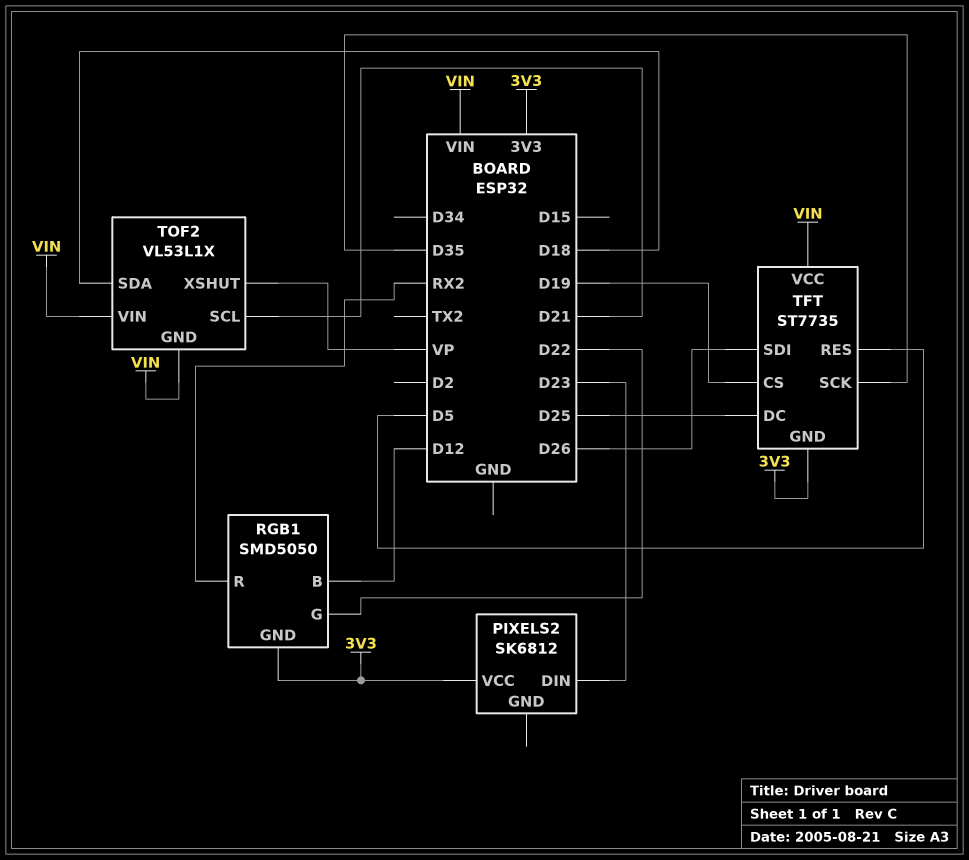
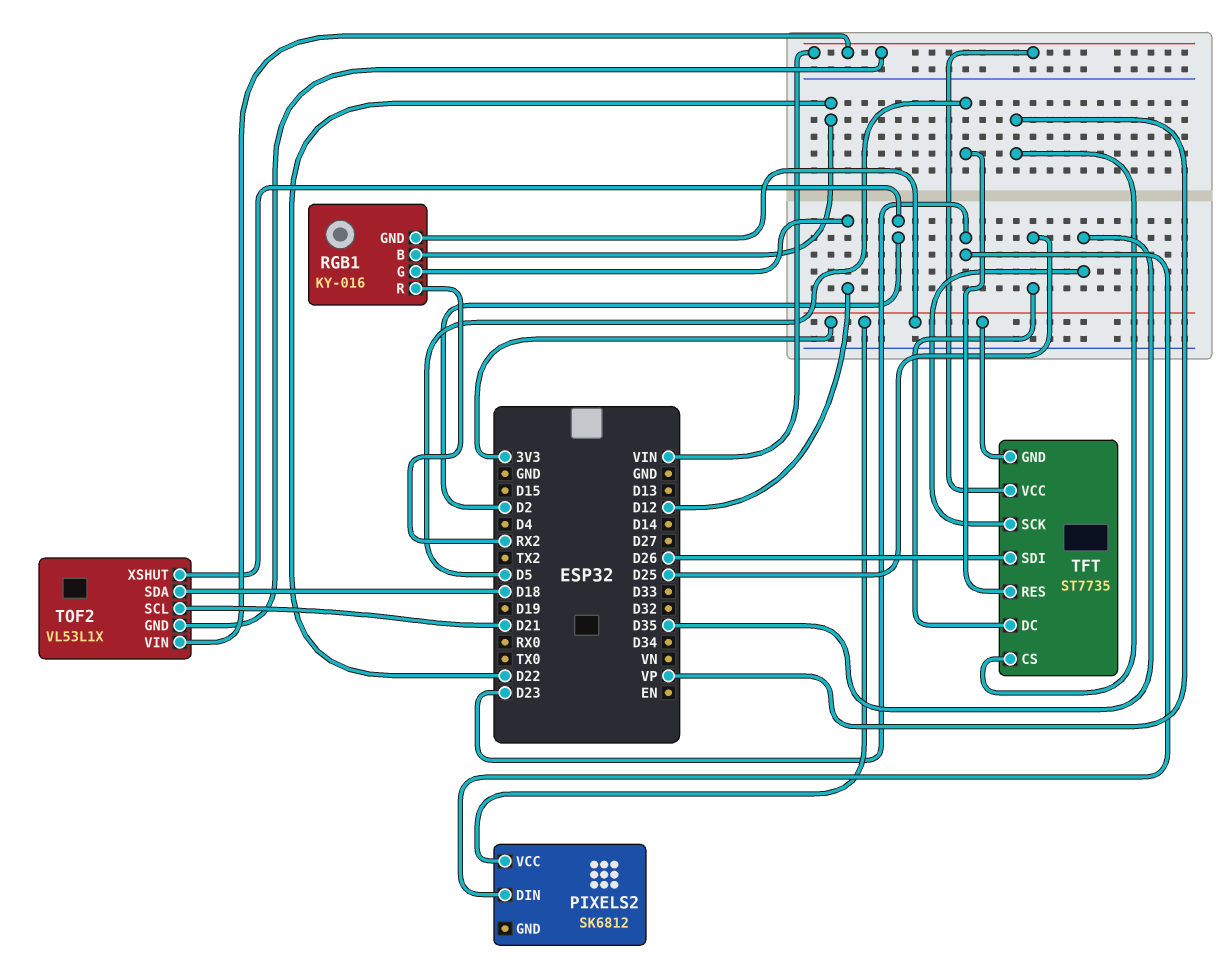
RGB1: SMD5050 -> KY-016
RGB1 pin B: D12 -> D22
RGB1 pin G: D22 -> D12
TFT pin CS: D19 -> VP
TOF2 pin XSHUT: VP -> D2

